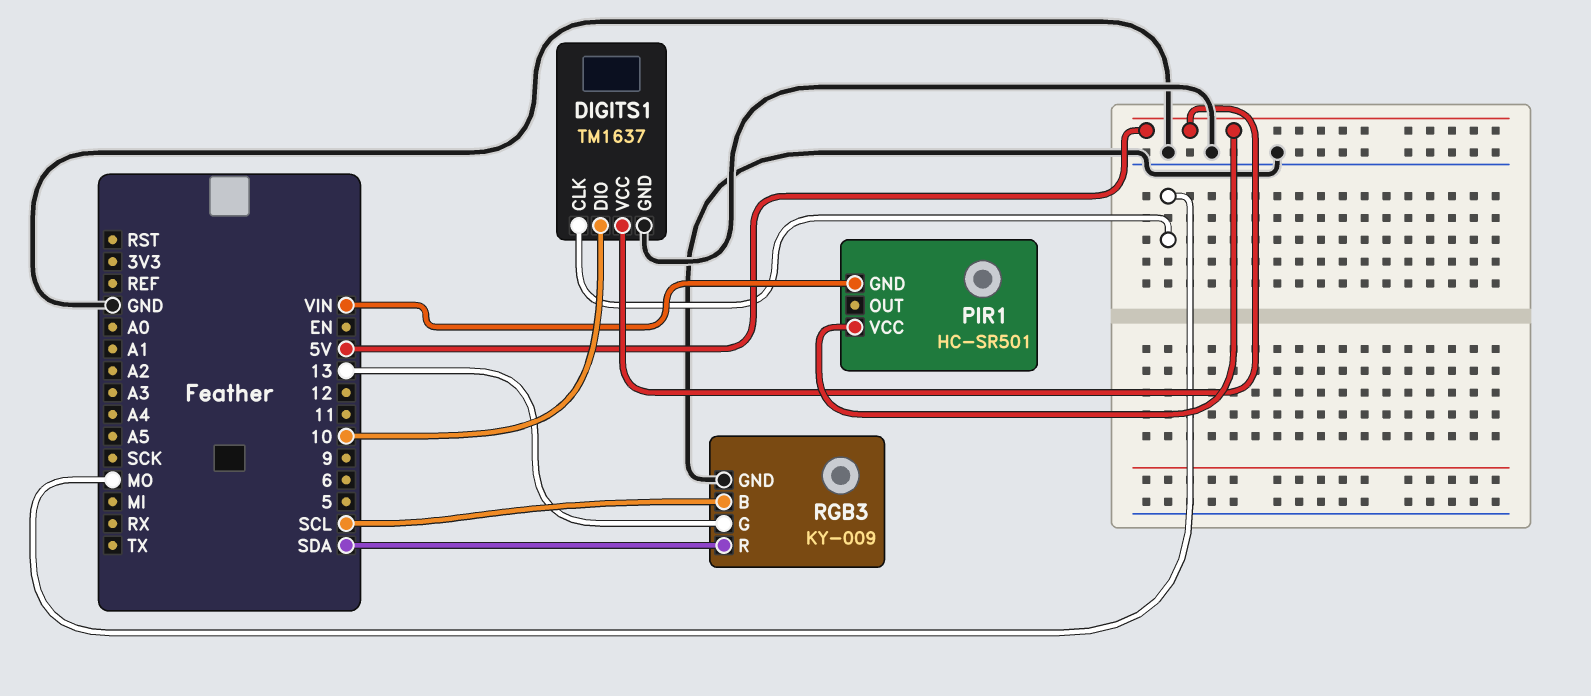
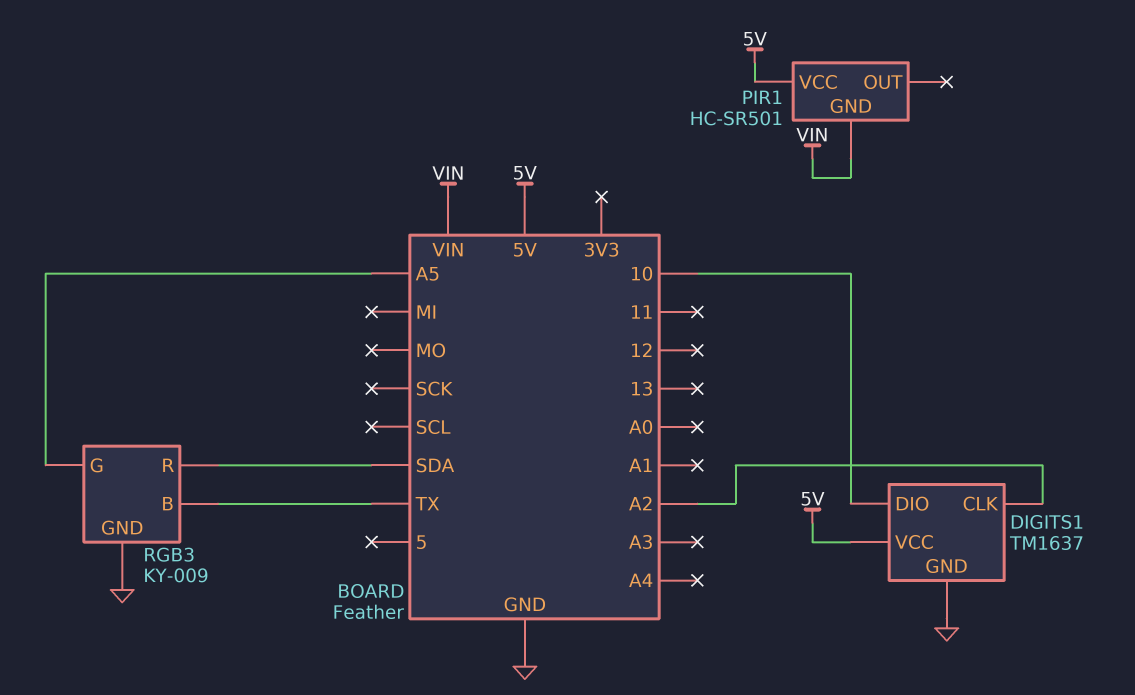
DIGITS1 pin CLK: MO -> A2
RGB3 pin B: SCL -> TX
RGB3 pin G: 13 -> A5

